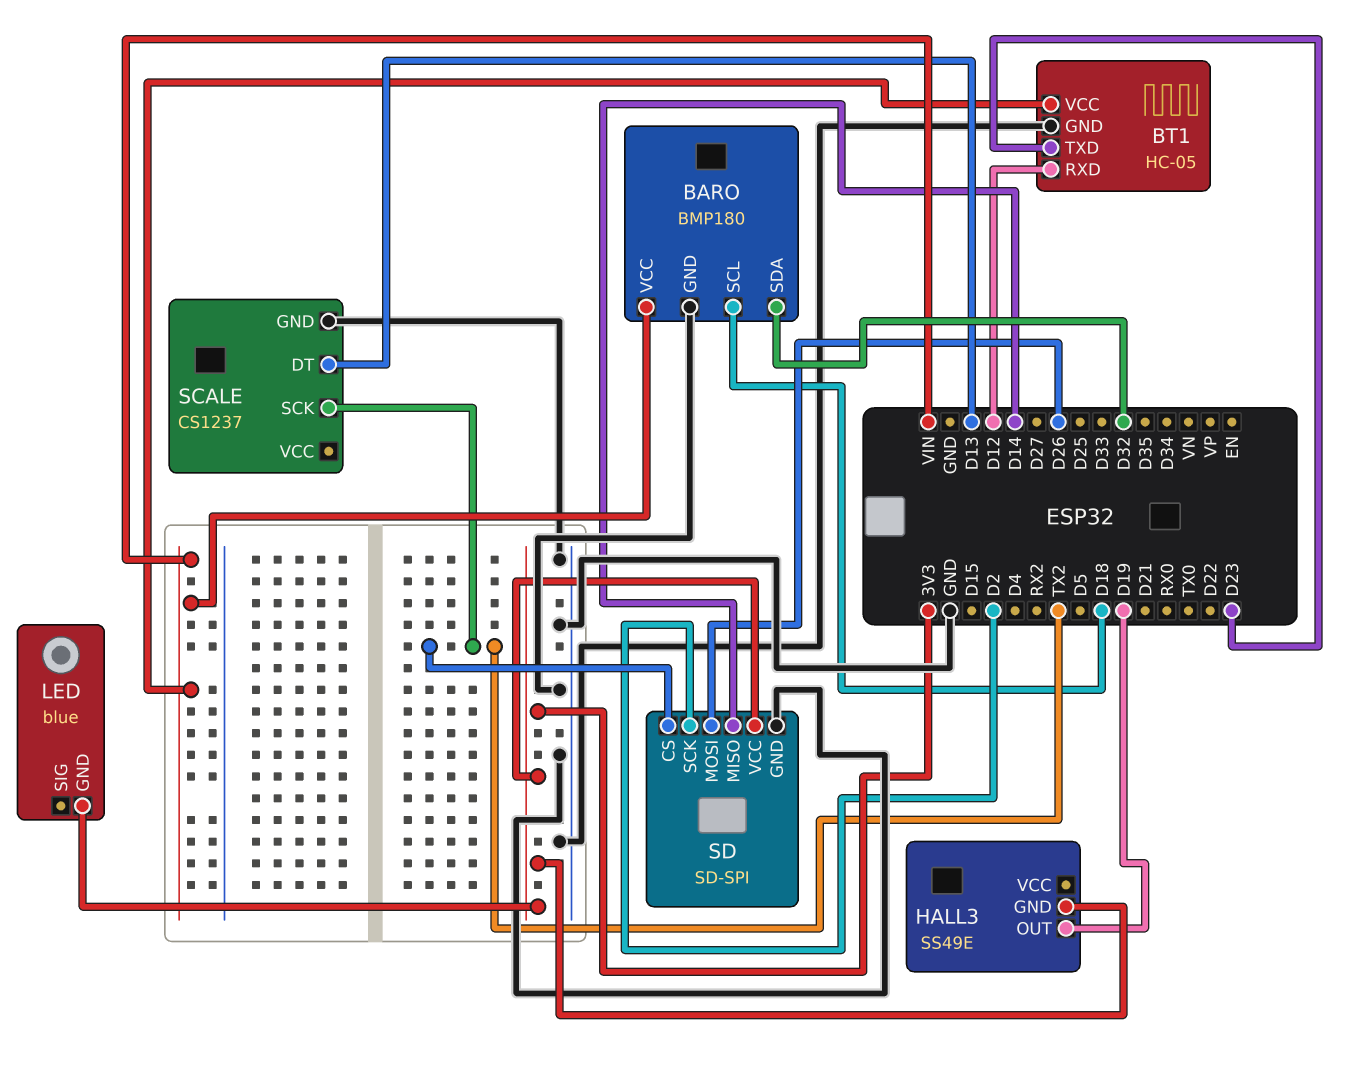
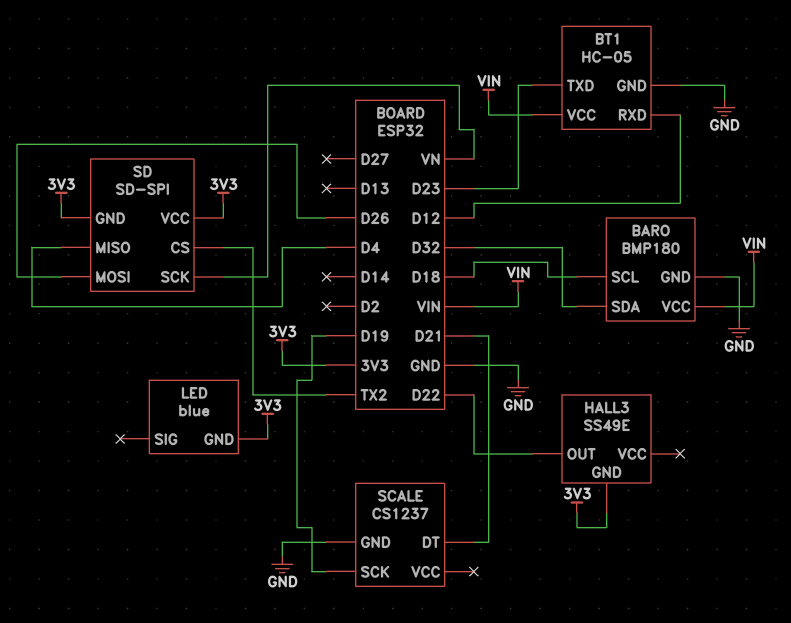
HALL3 pin OUT: D19 -> D22
SCALE pin DT: D13 -> D21
SCALE pin SCK: TX2 -> D19
SD pin GND: GND -> 3V3
SD pin MISO: D14 -> D4
SD pin SCK: D2 -> VN

